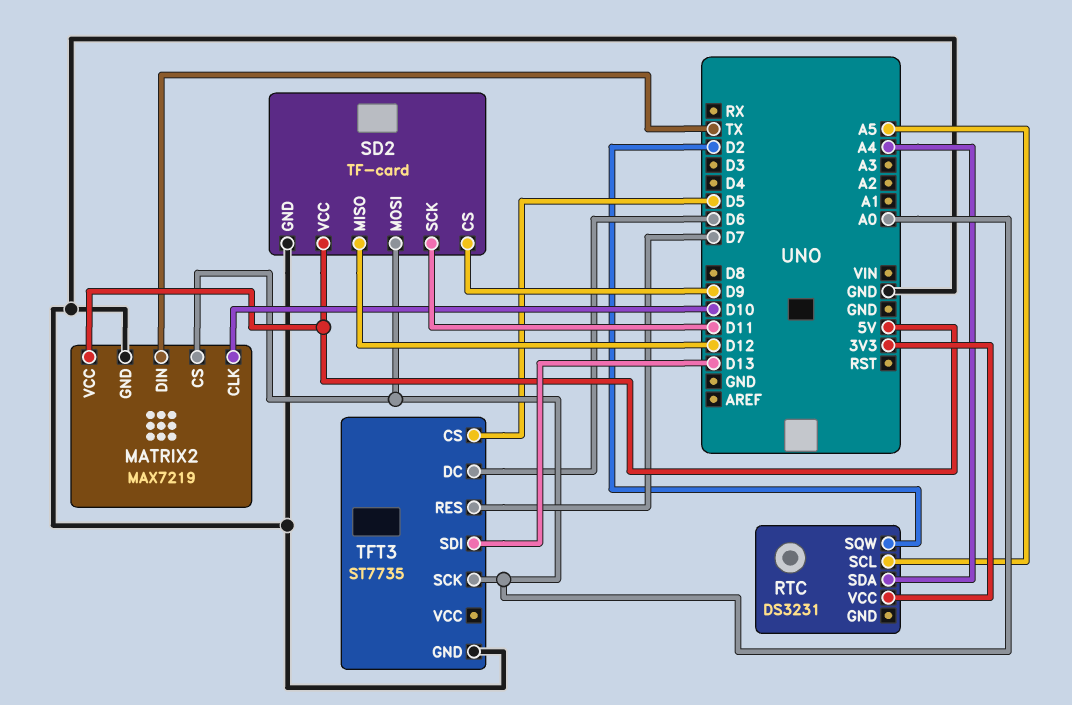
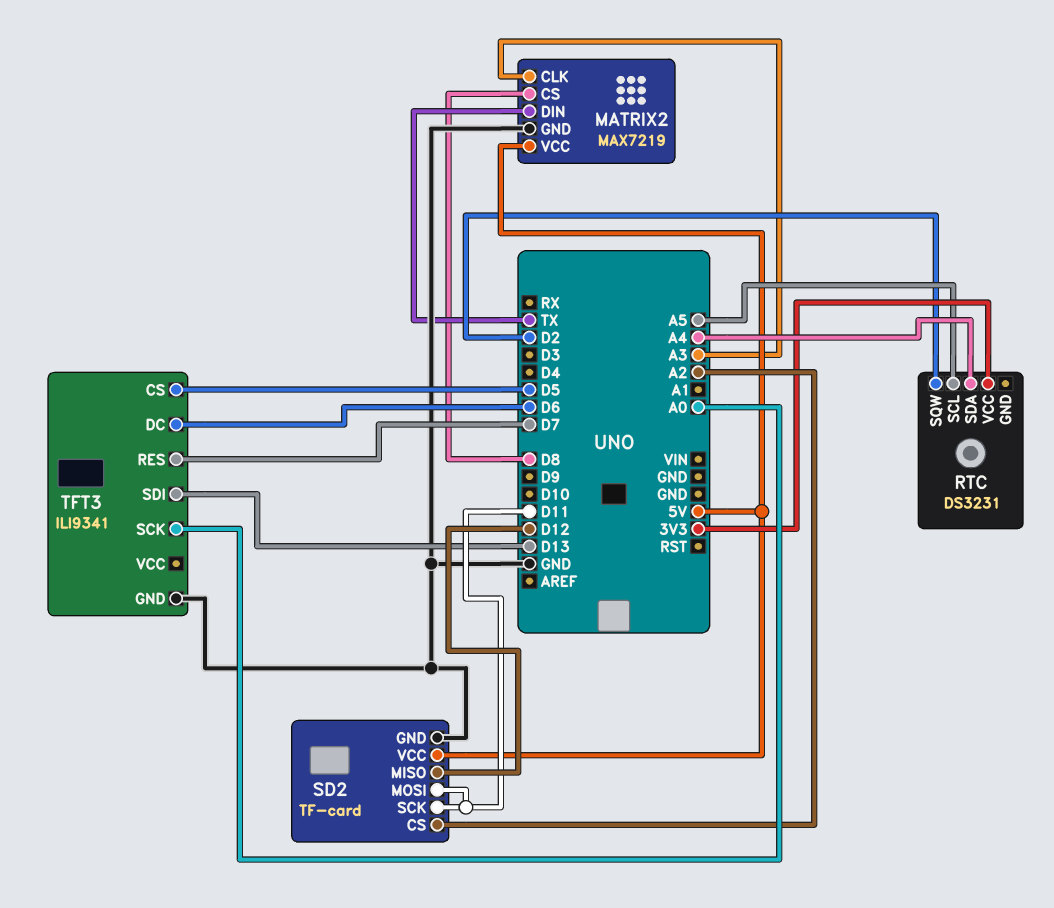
MATRIX2 pin CLK: D10 -> A3
MATRIX2 pin CS: A0 -> D8
SD2 pin CS: D9 -> A2
SD2 pin MOSI: A0 -> D11
TFT3: ST7735 -> ILI9341

